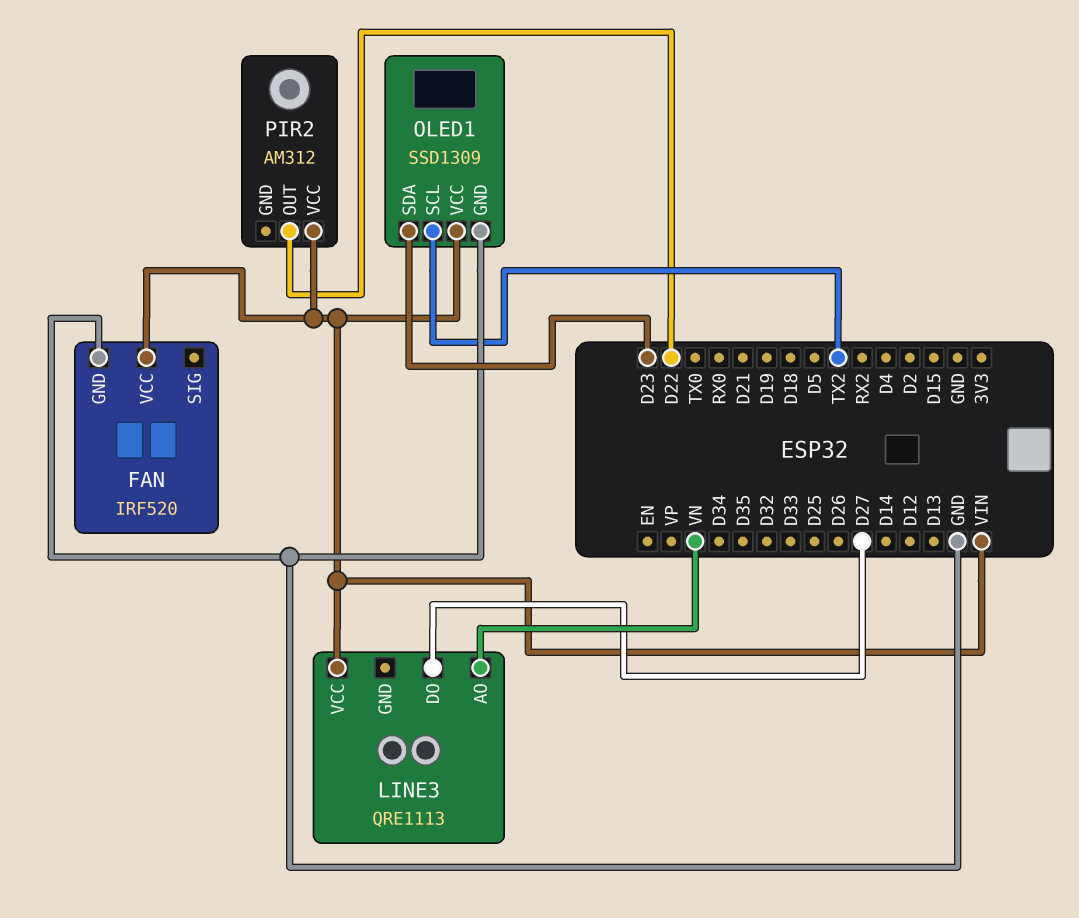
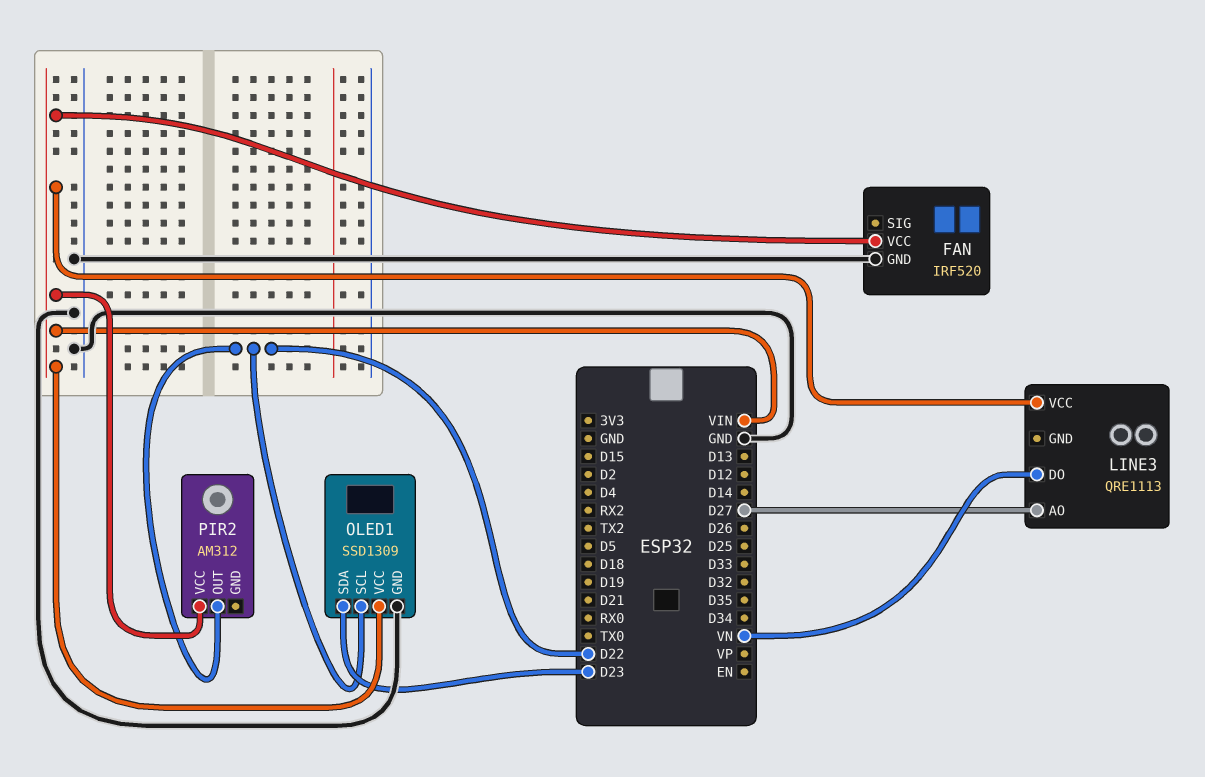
LINE3 pin AO: VN -> D27
LINE3 pin DO: D27 -> VN
OLED1 pin SCL: TX2 -> D22

